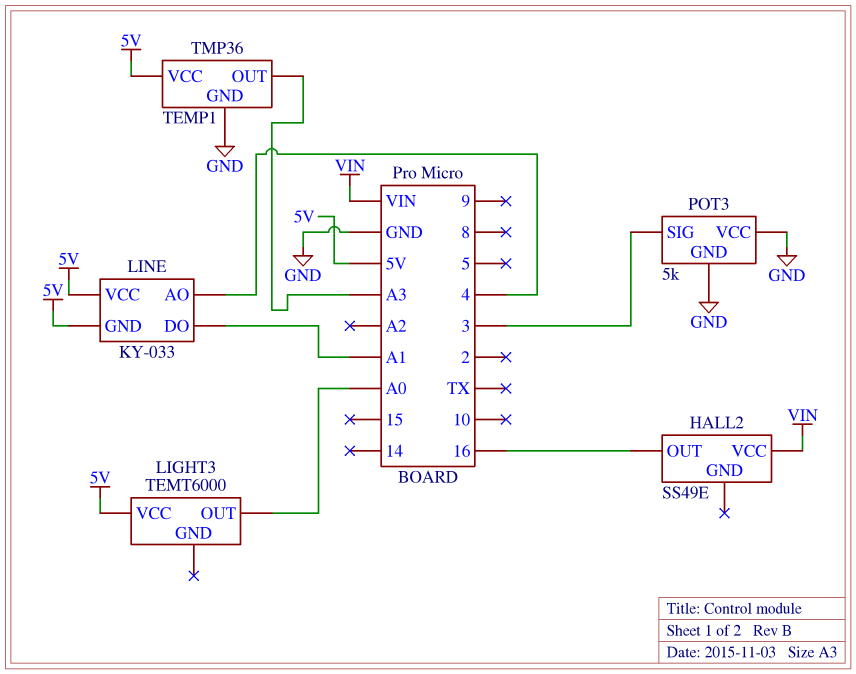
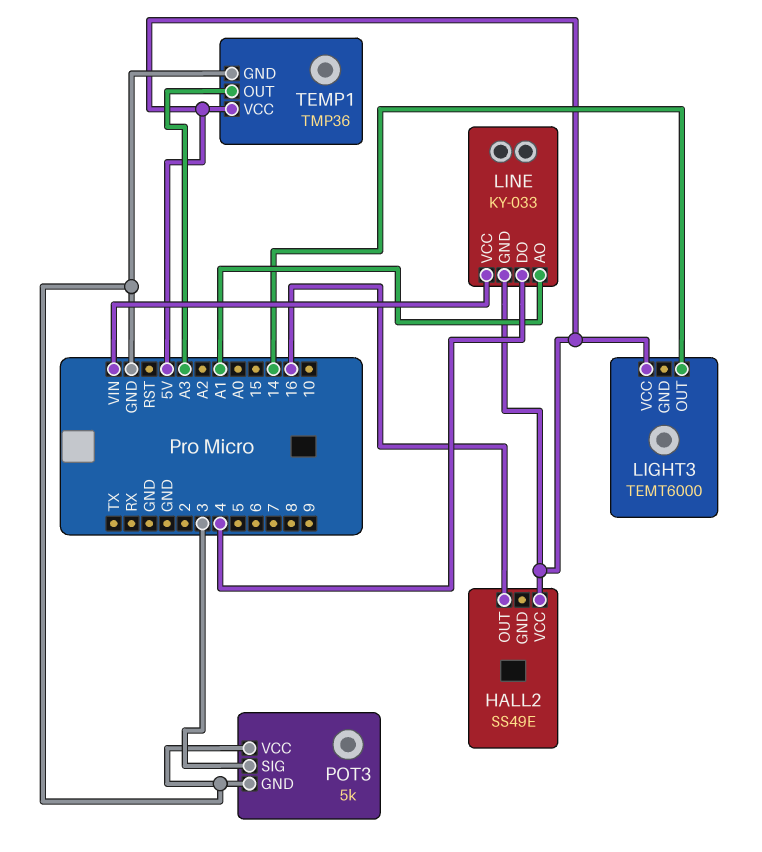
HALL2 pin VCC: VIN -> 5V
LIGHT3 pin OUT: A0 -> 14
LINE pin AO: 4 -> A1
LINE pin DO: A1 -> 4
LINE pin VCC: 5V -> VIN

